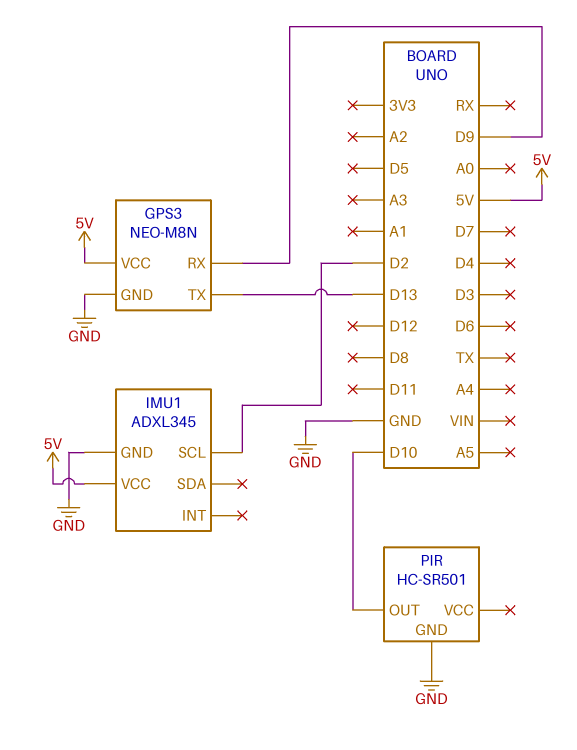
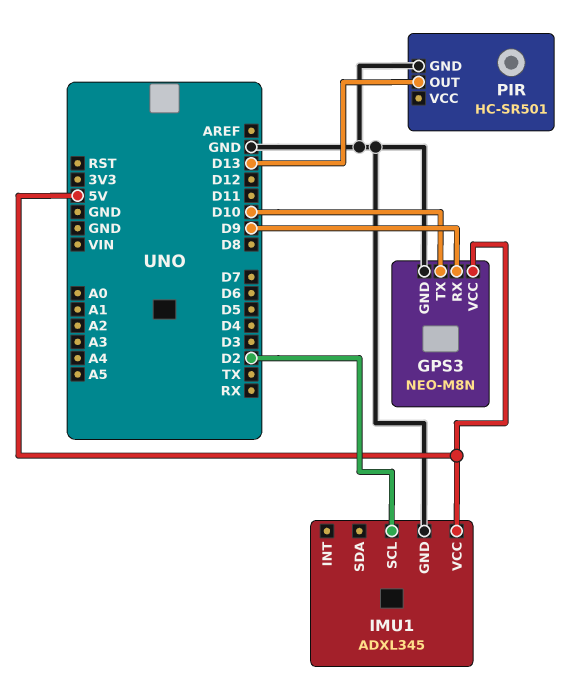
GPS3 pin TX: D13 -> D10
PIR pin OUT: D10 -> D13

